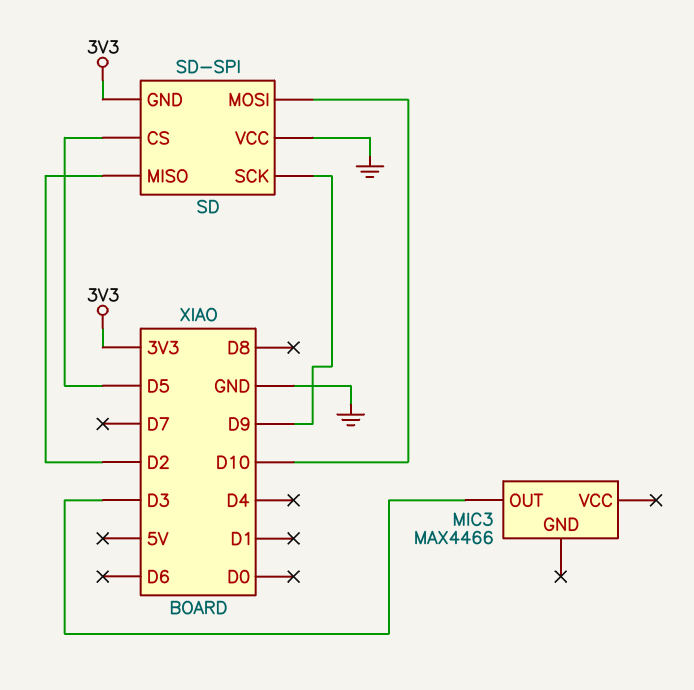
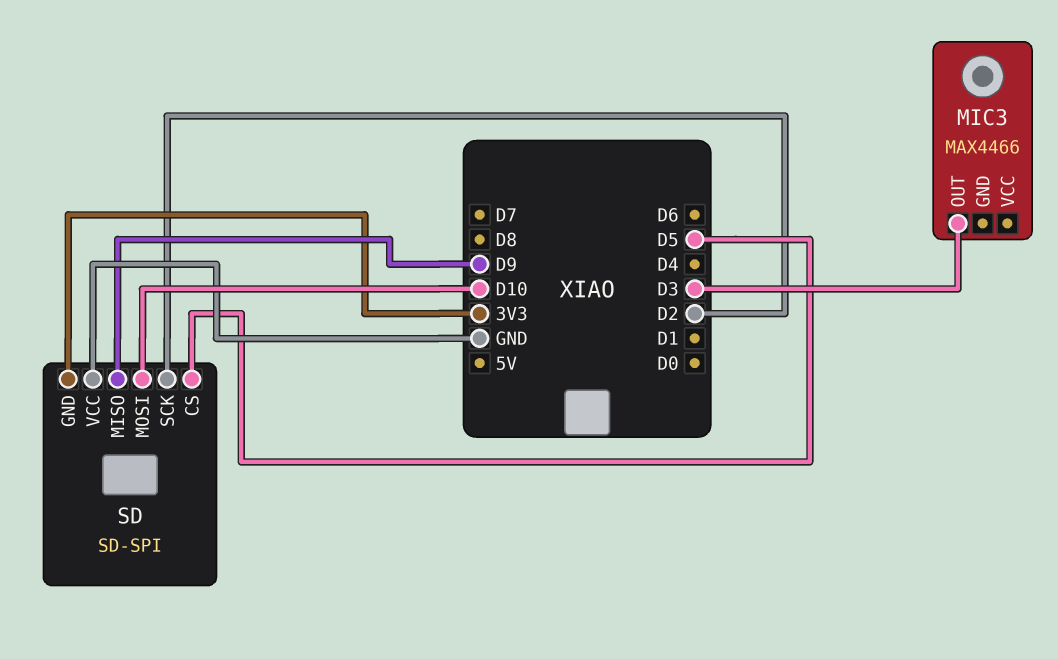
SD pin MISO: D2 -> D9
SD pin SCK: D9 -> D2

